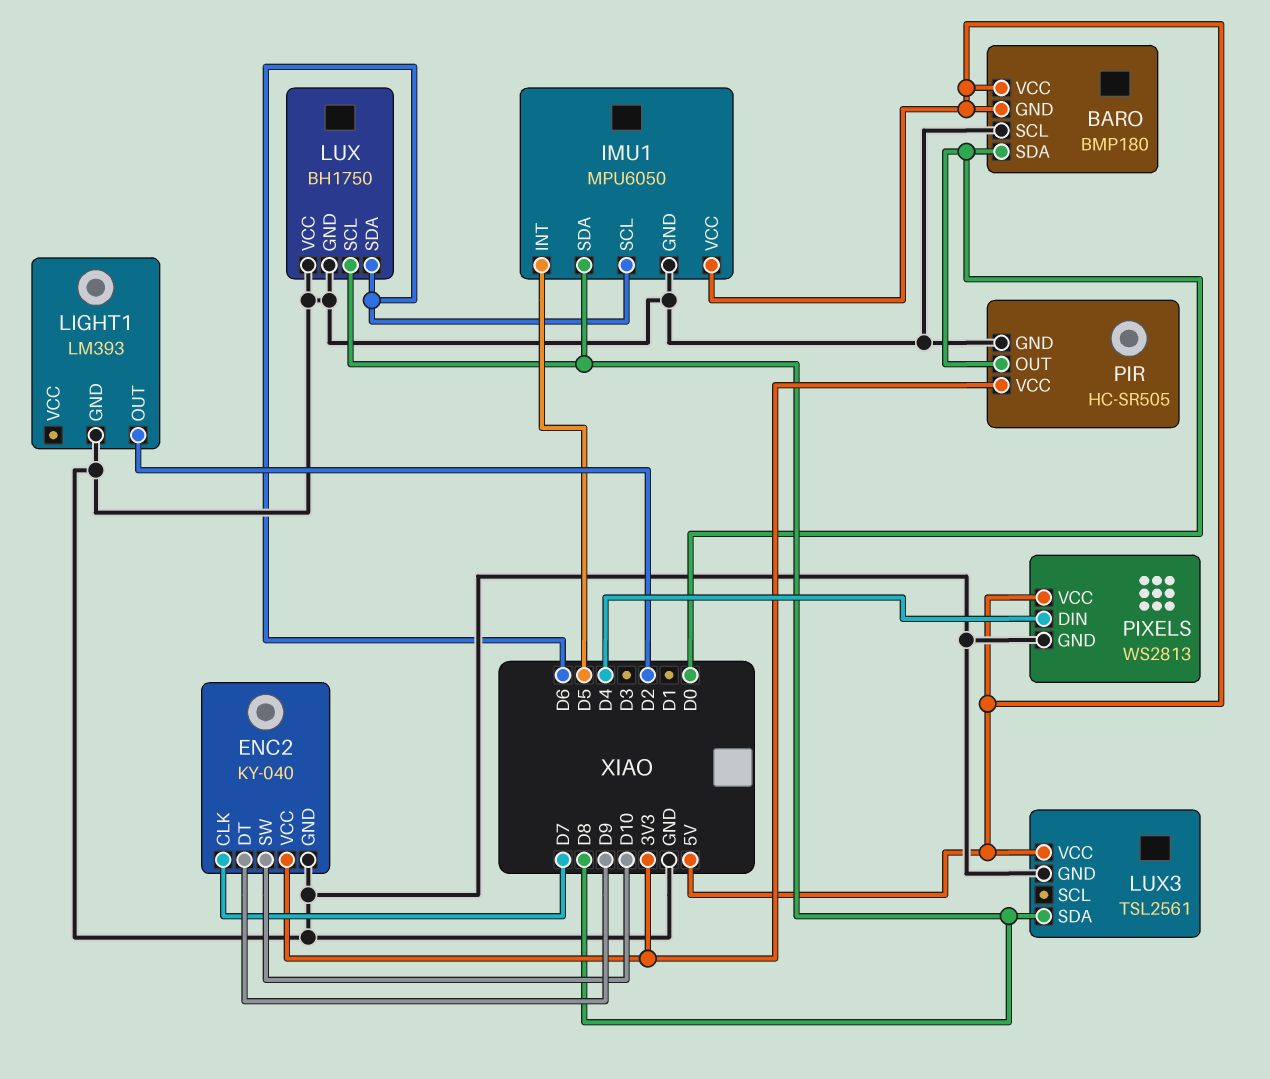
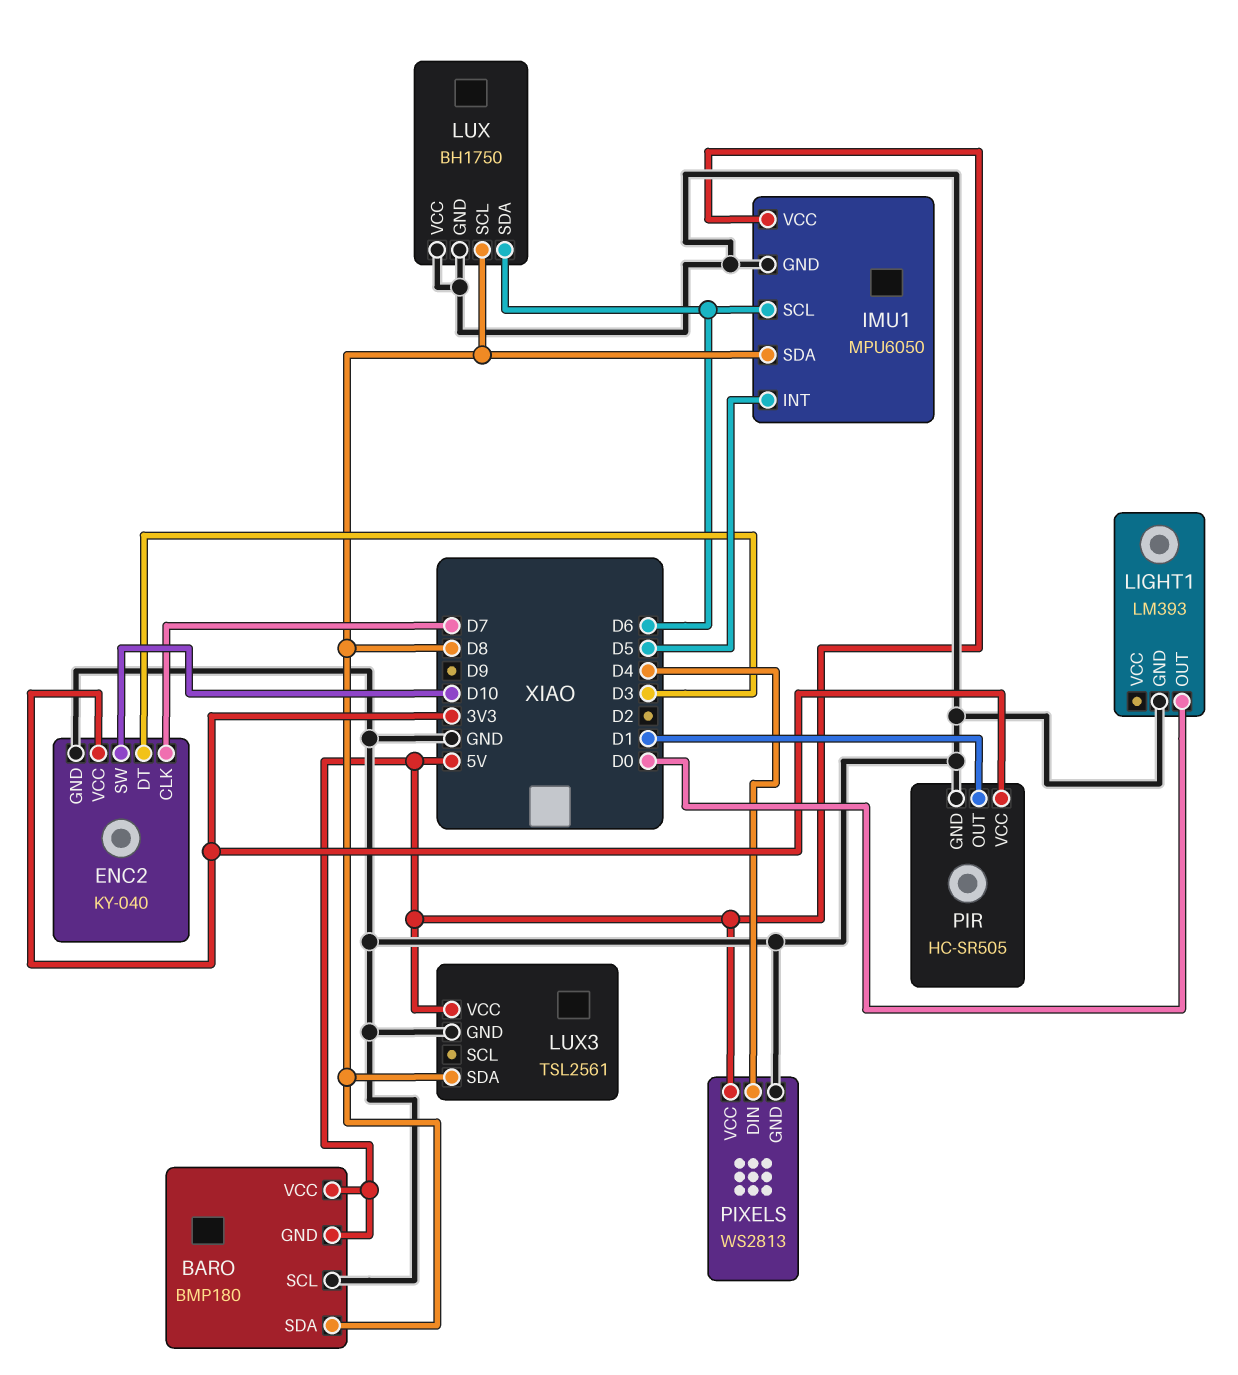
BARO pin SDA: D0 -> D8
ENC2 pin DT: D9 -> D3
LIGHT1 pin OUT: D2 -> D0
PIR pin OUT: D0 -> D1

